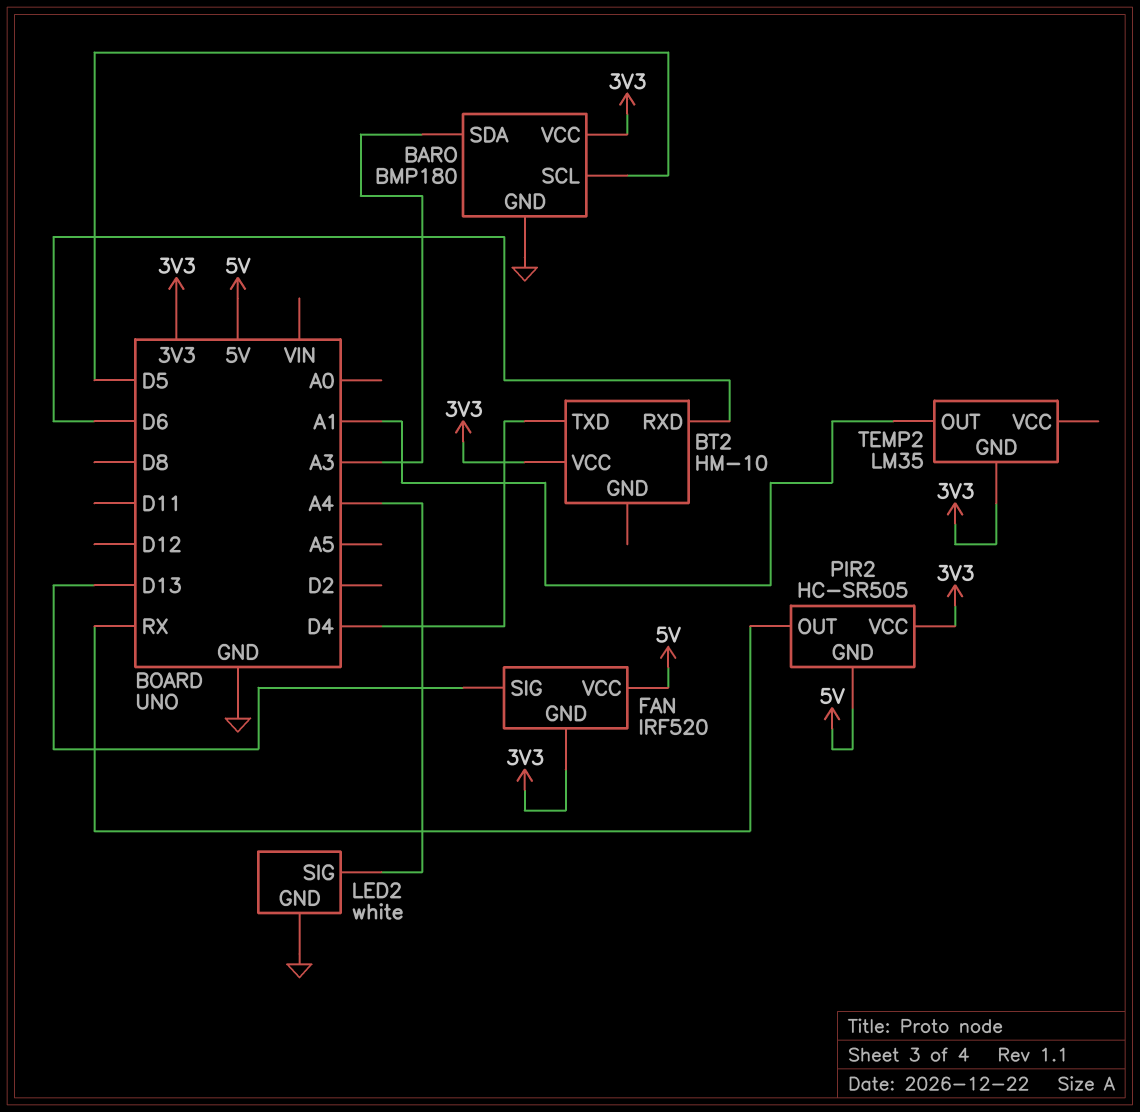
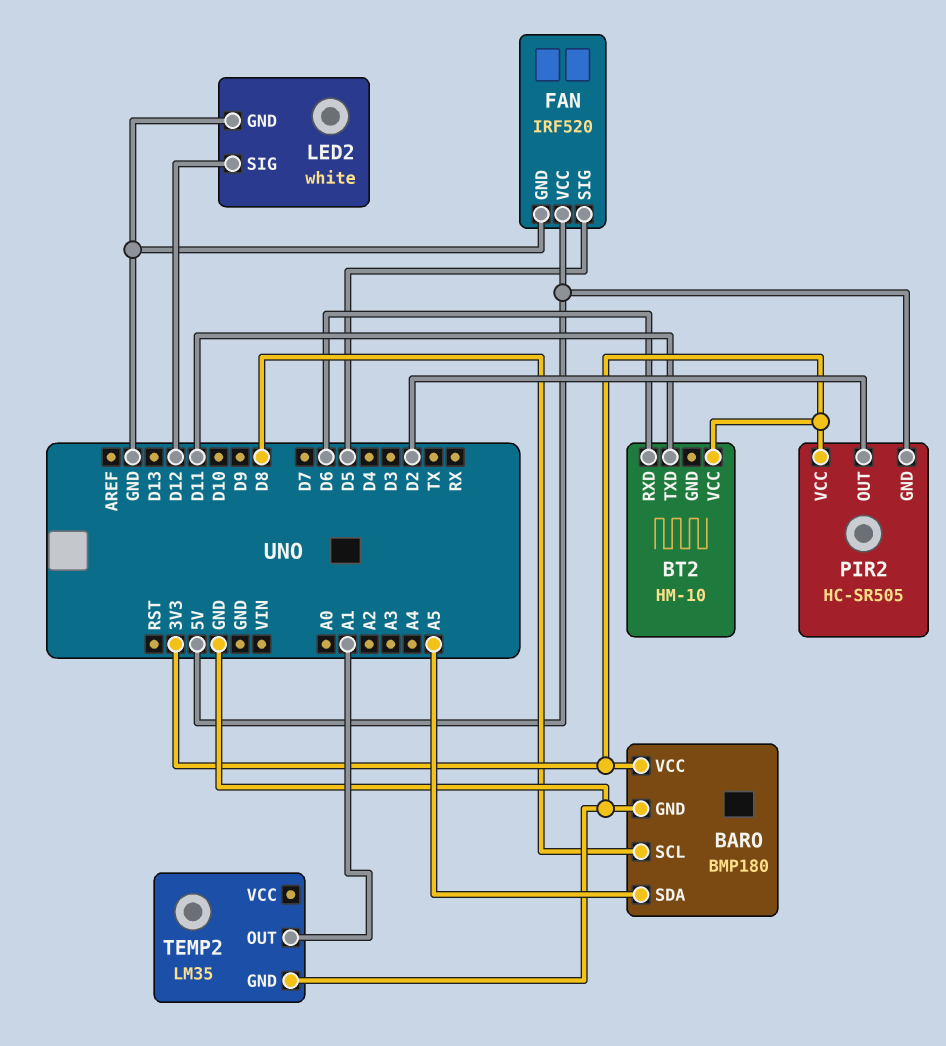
BARO pin SCL: D5 -> D8
BARO pin SDA: A3 -> A5
BT2 pin TXD: D4 -> D11
FAN pin GND: 3V3 -> GND
FAN pin SIG: D13 -> D5
LED2 pin SIG: A4 -> D12
PIR2 pin OUT: RX -> D2
TEMP2 pin GND: 3V3 -> GND

